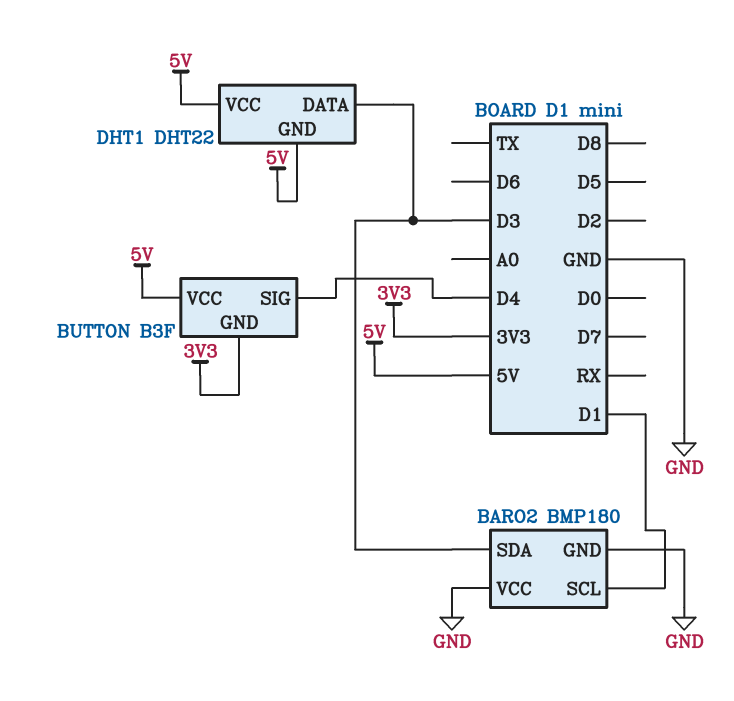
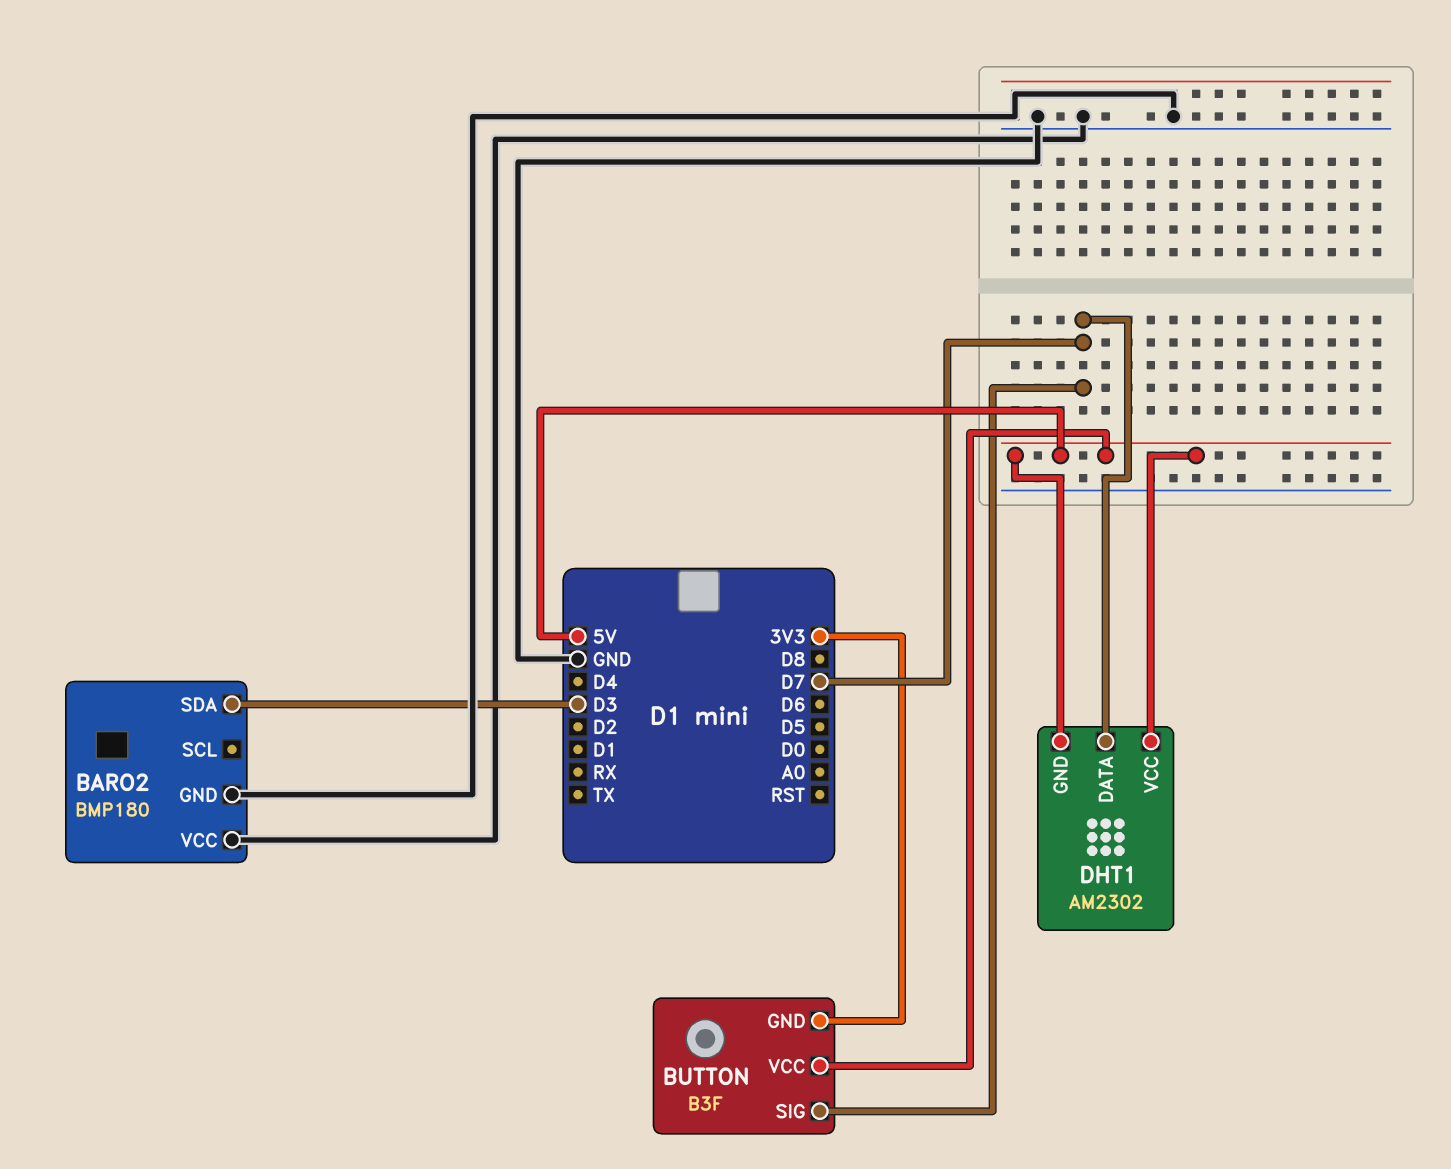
BARO2 pin SCL: D1 -> none
BUTTON pin SIG: D4 -> D7
DHT1: DHT22 -> AM2302
DHT1 pin DATA: D3 -> D7

